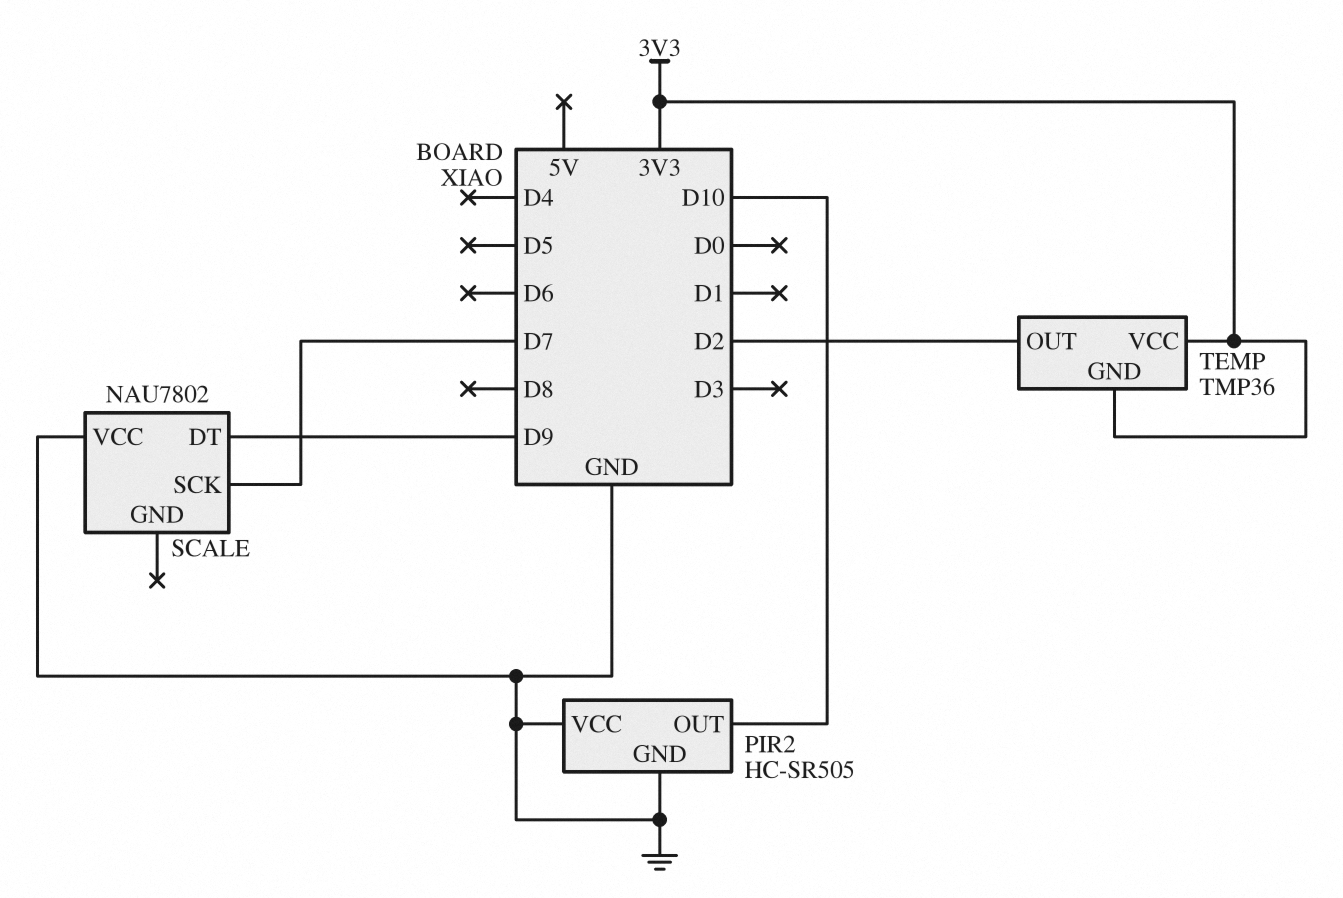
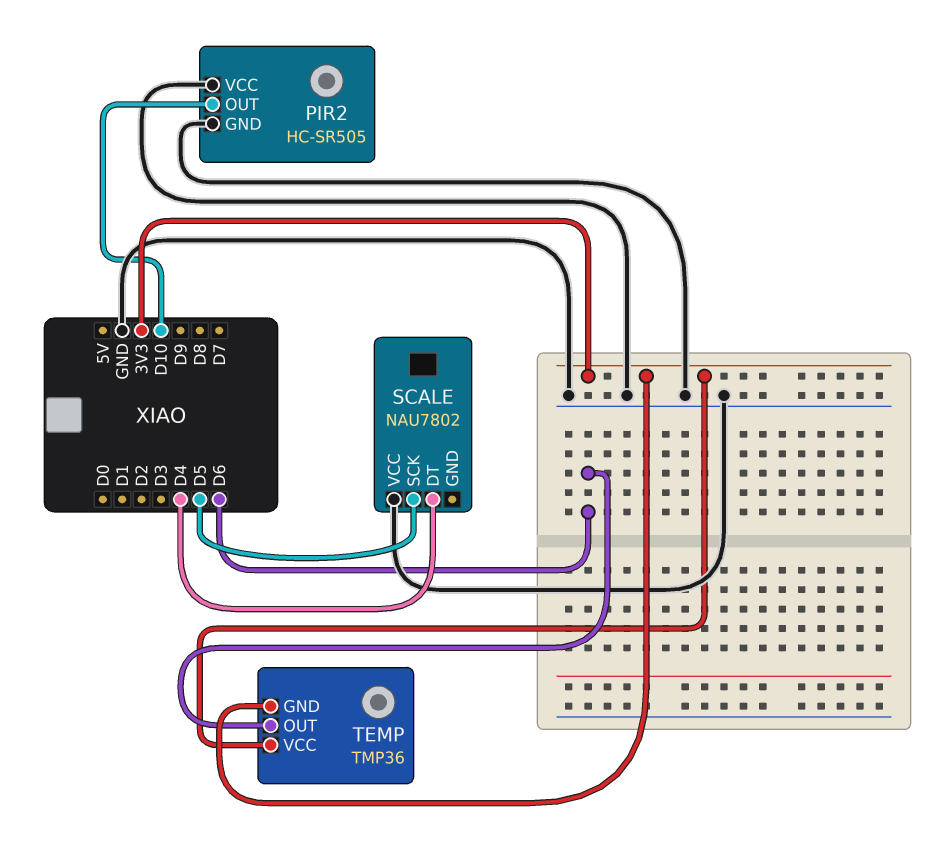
SCALE pin DT: D9 -> D4
SCALE pin SCK: D7 -> D5
TEMP pin OUT: D2 -> D6

